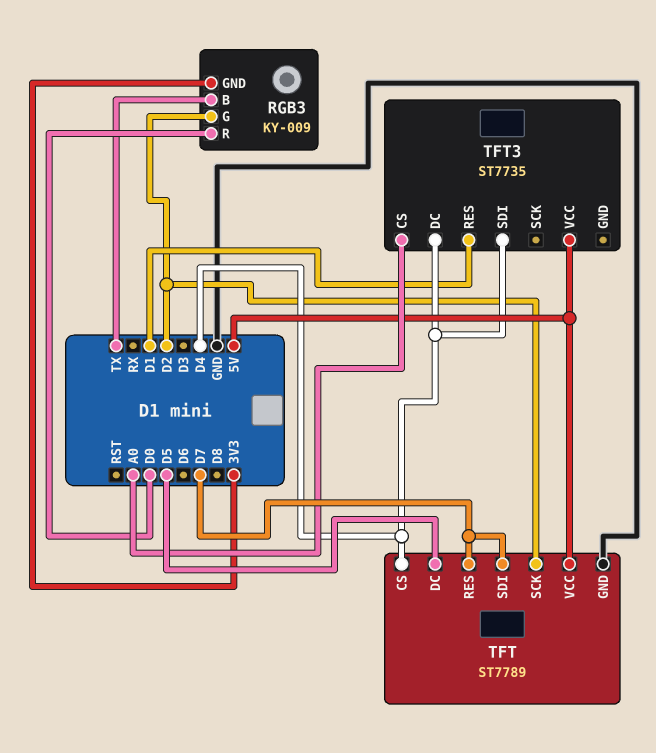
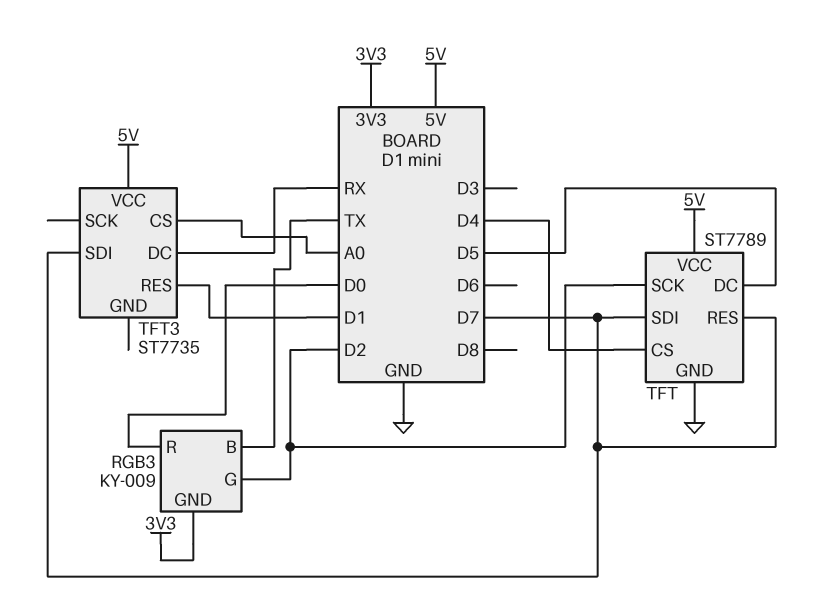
TFT3 pin DC: D4 -> RX
TFT3 pin SDI: D4 -> D7

